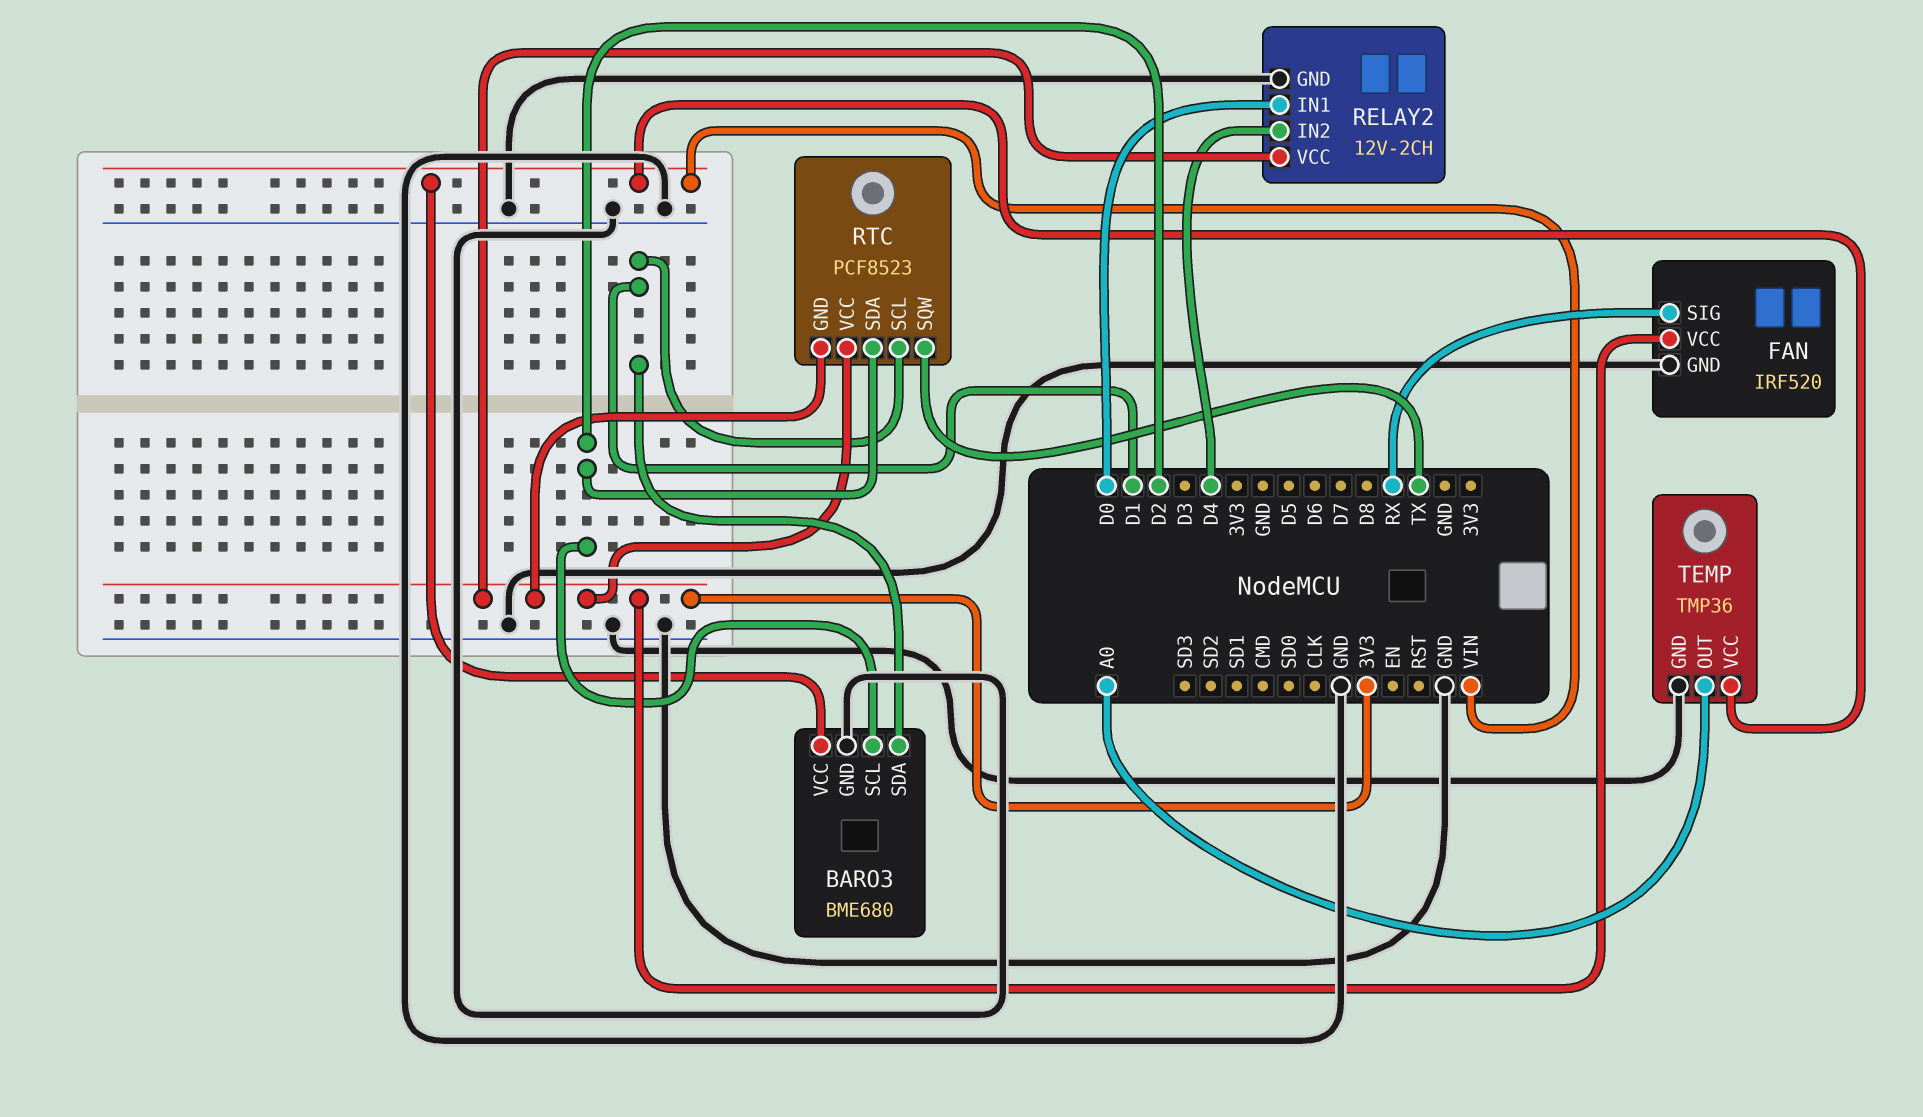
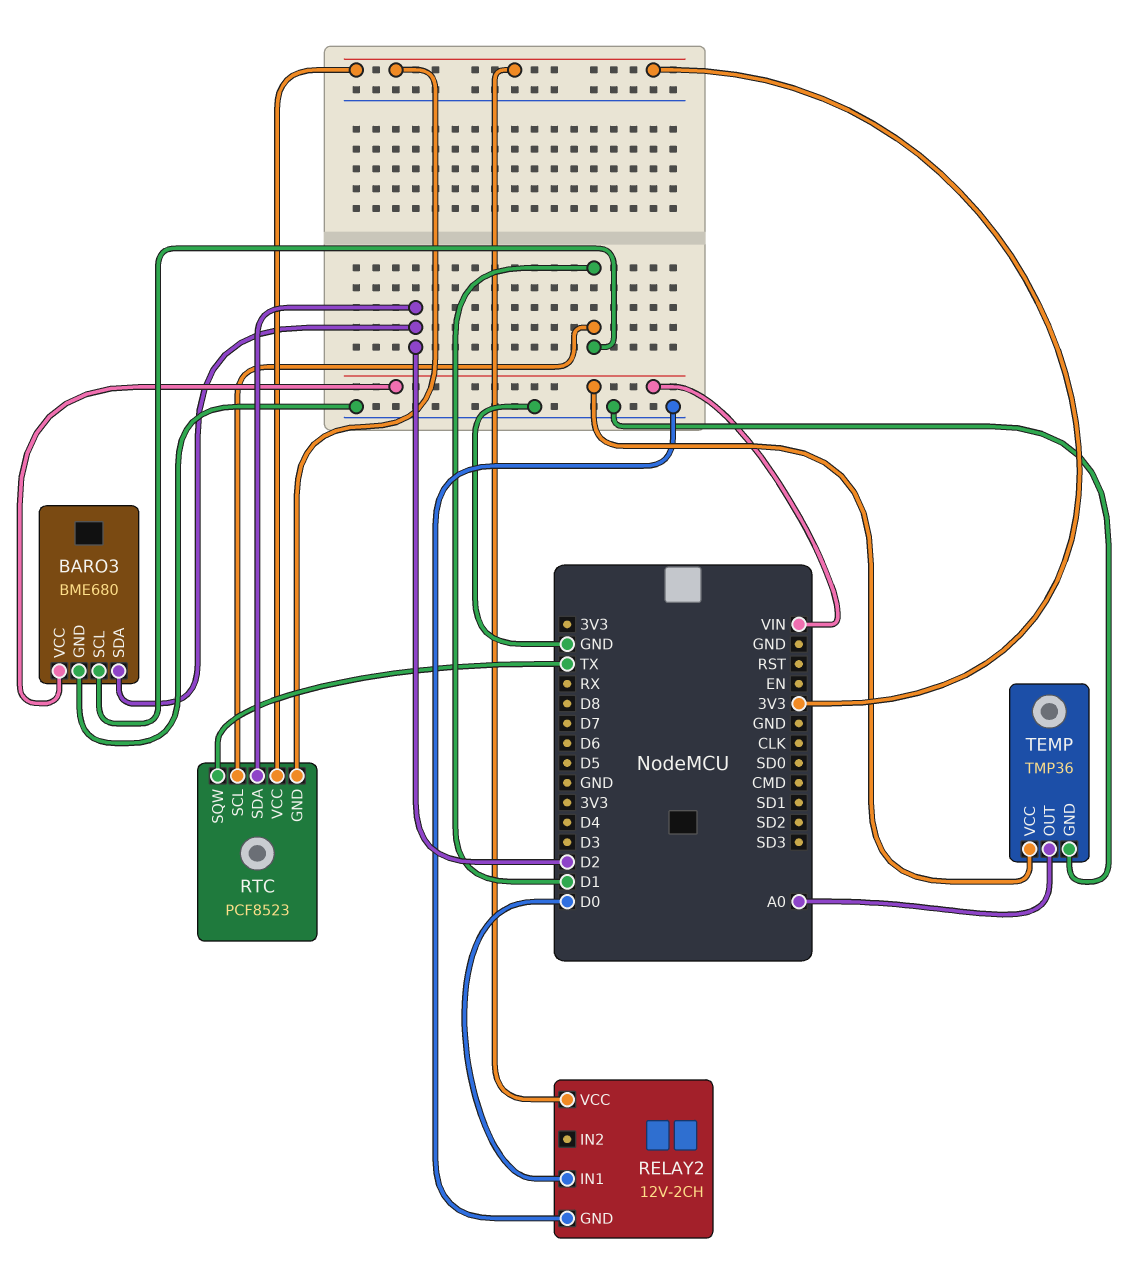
BARO3 pin SCL: D2 -> D1
BARO3 pin SDA: D1 -> D2
FAN: IRF520 -> none
FAN pin GND: GND -> none
FAN pin SIG: RX -> none
FAN pin VCC: 3V3 -> none
RELAY2 pin IN2: D4 -> none

